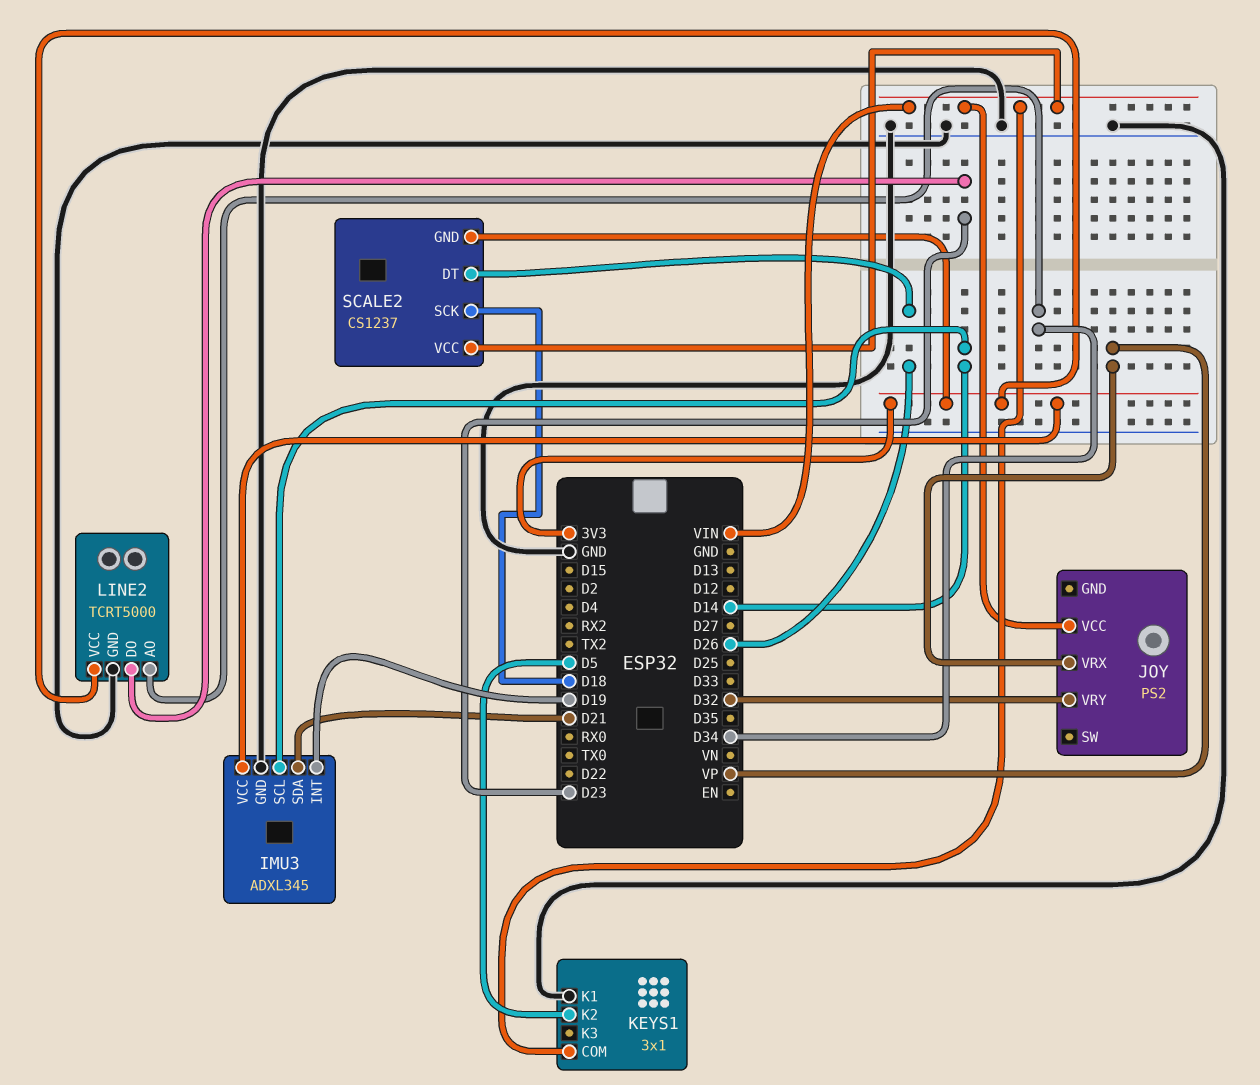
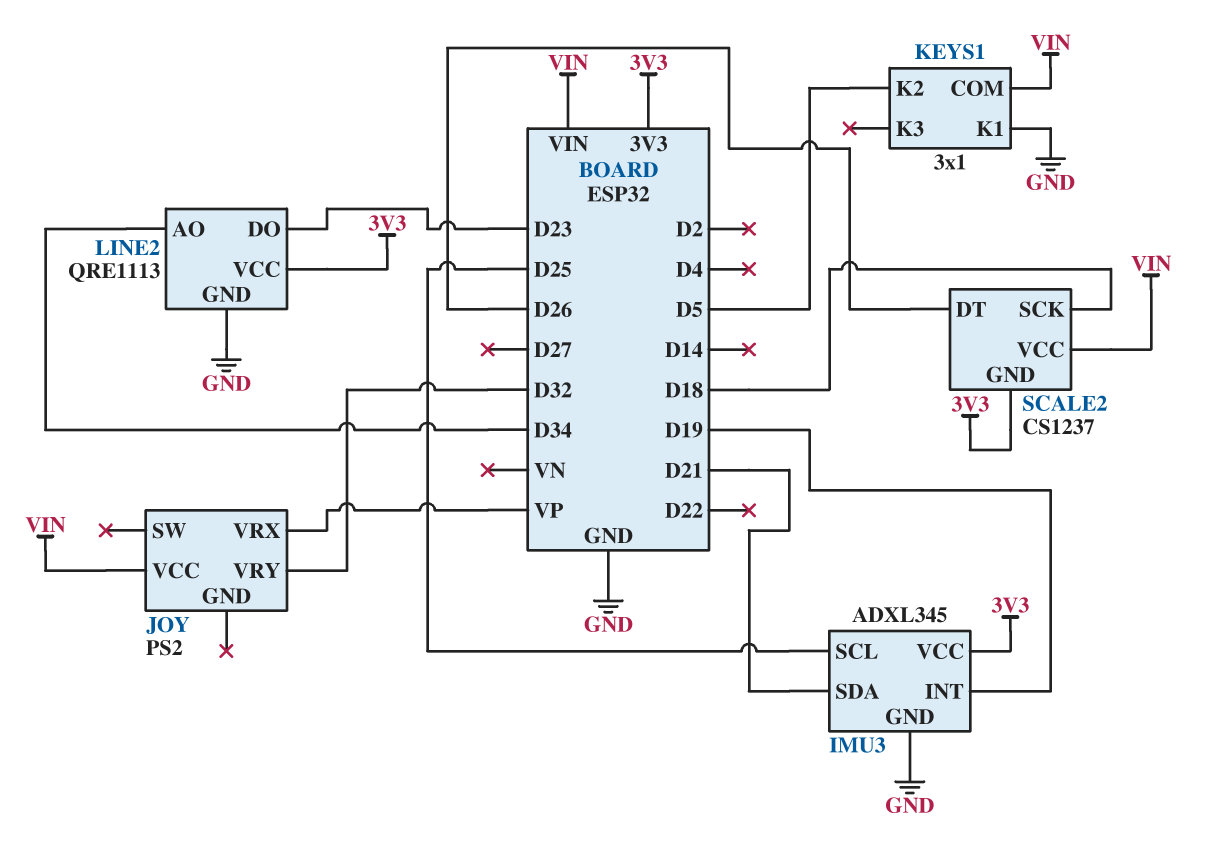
IMU3 pin SCL: D14 -> D25
LINE2: TCRT5000 -> QRE1113

